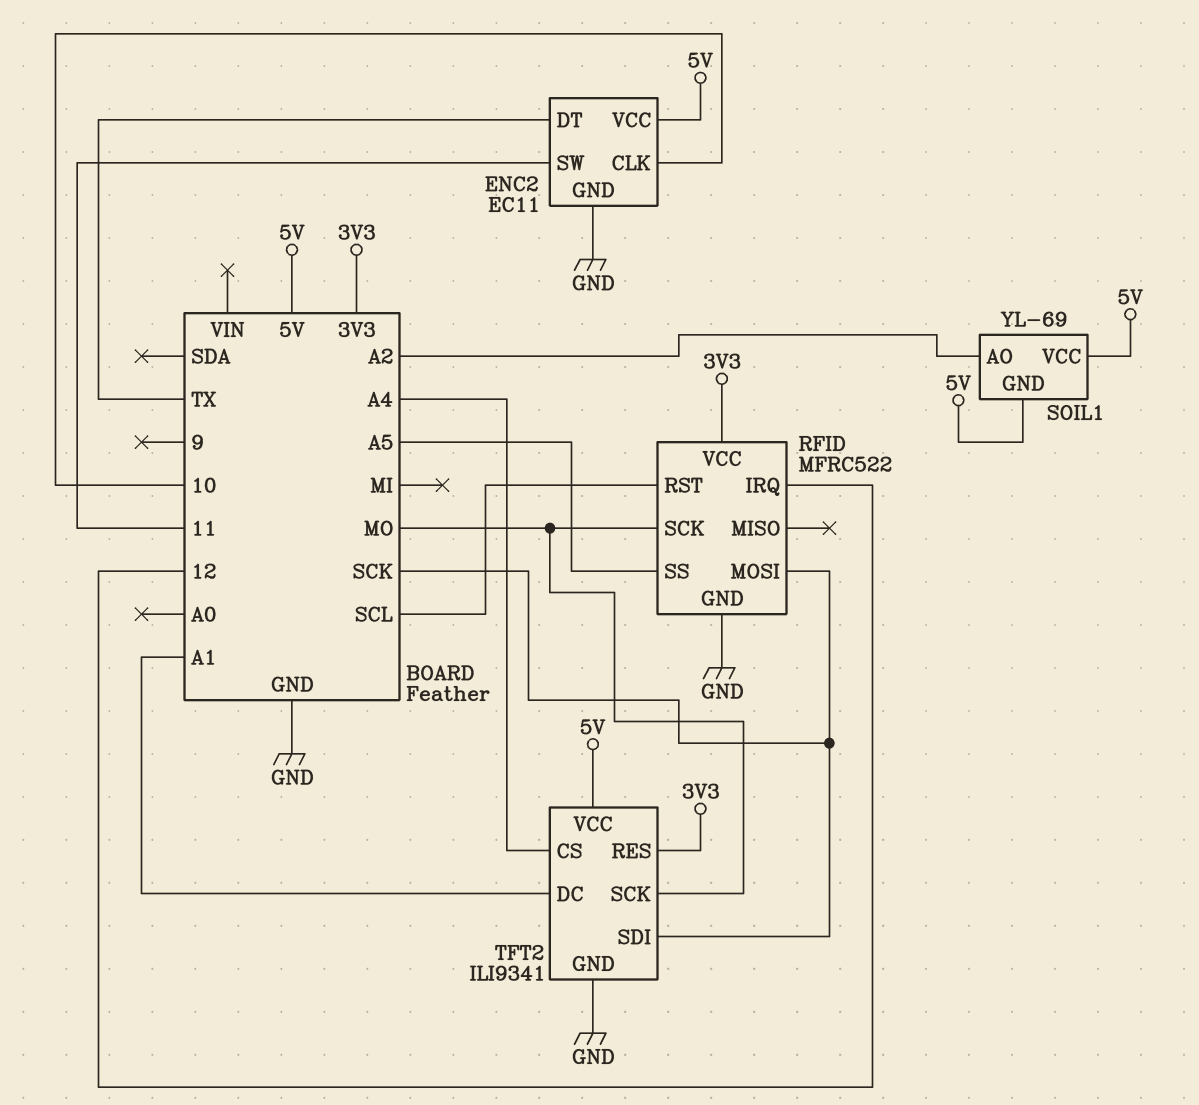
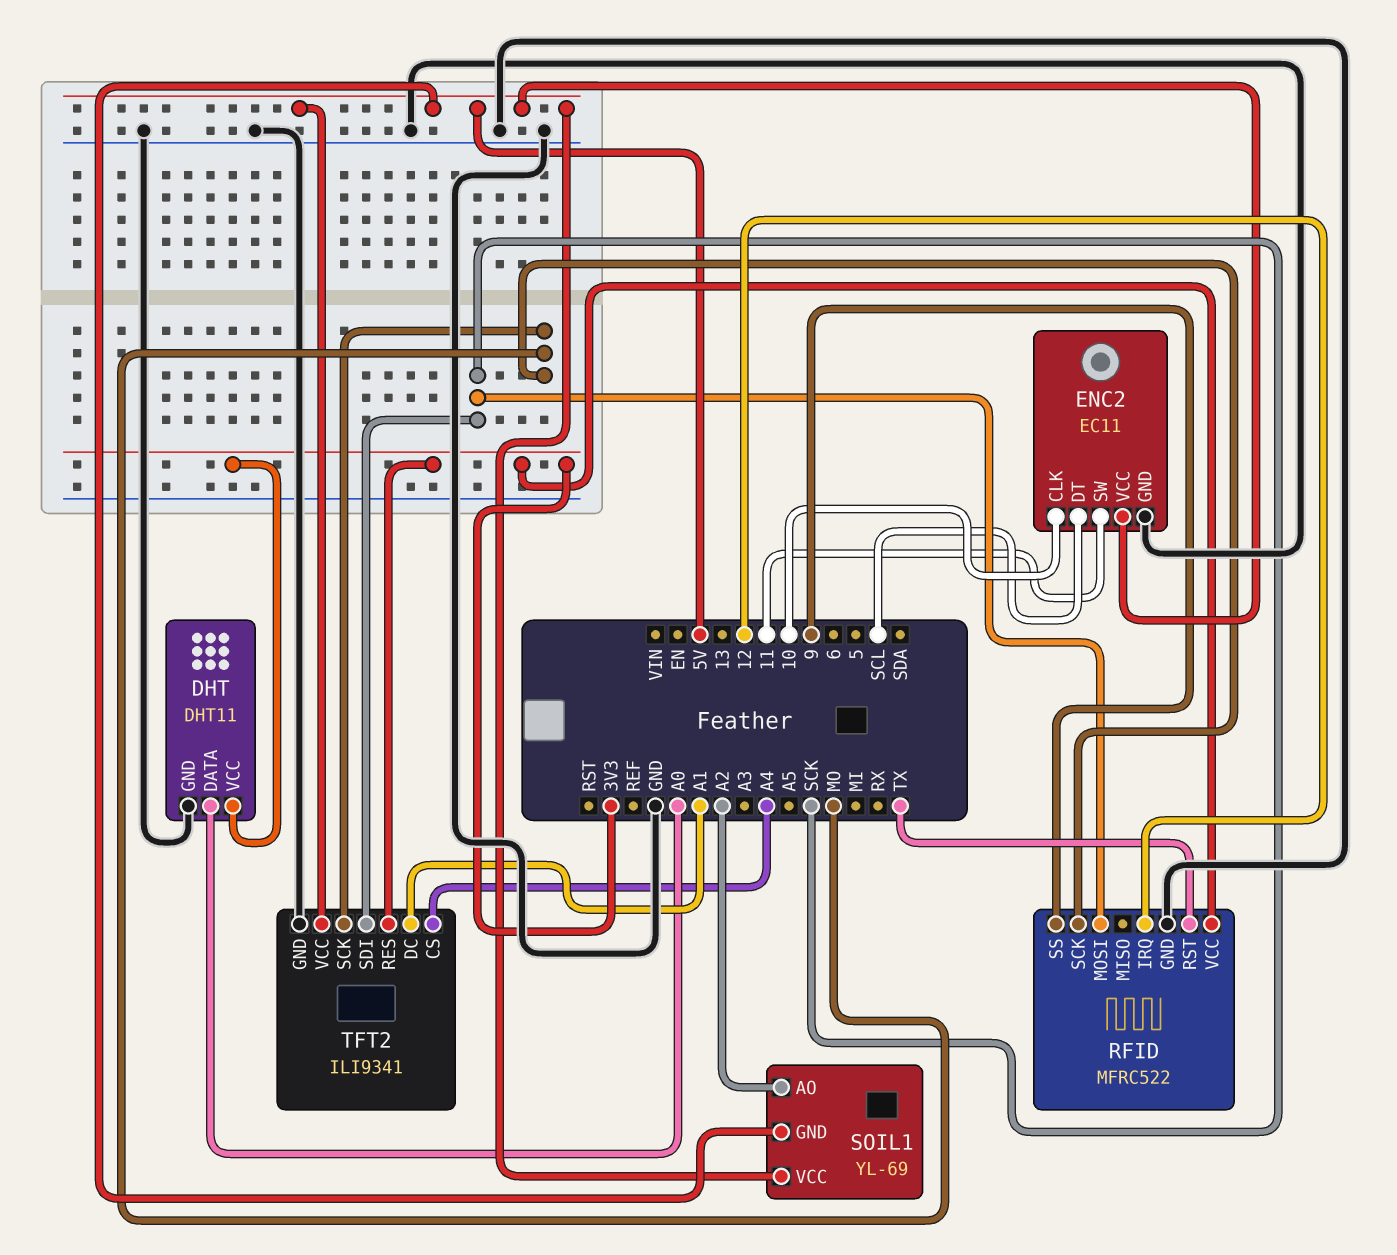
DHT: none -> DHT11
DHT pin DATA: none -> A0
DHT pin GND: none -> GND
DHT pin VCC: none -> 3V3
ENC2 pin DT: TX -> SCL
RFID pin RST: SCL -> TX
RFID pin SS: A5 -> 9

